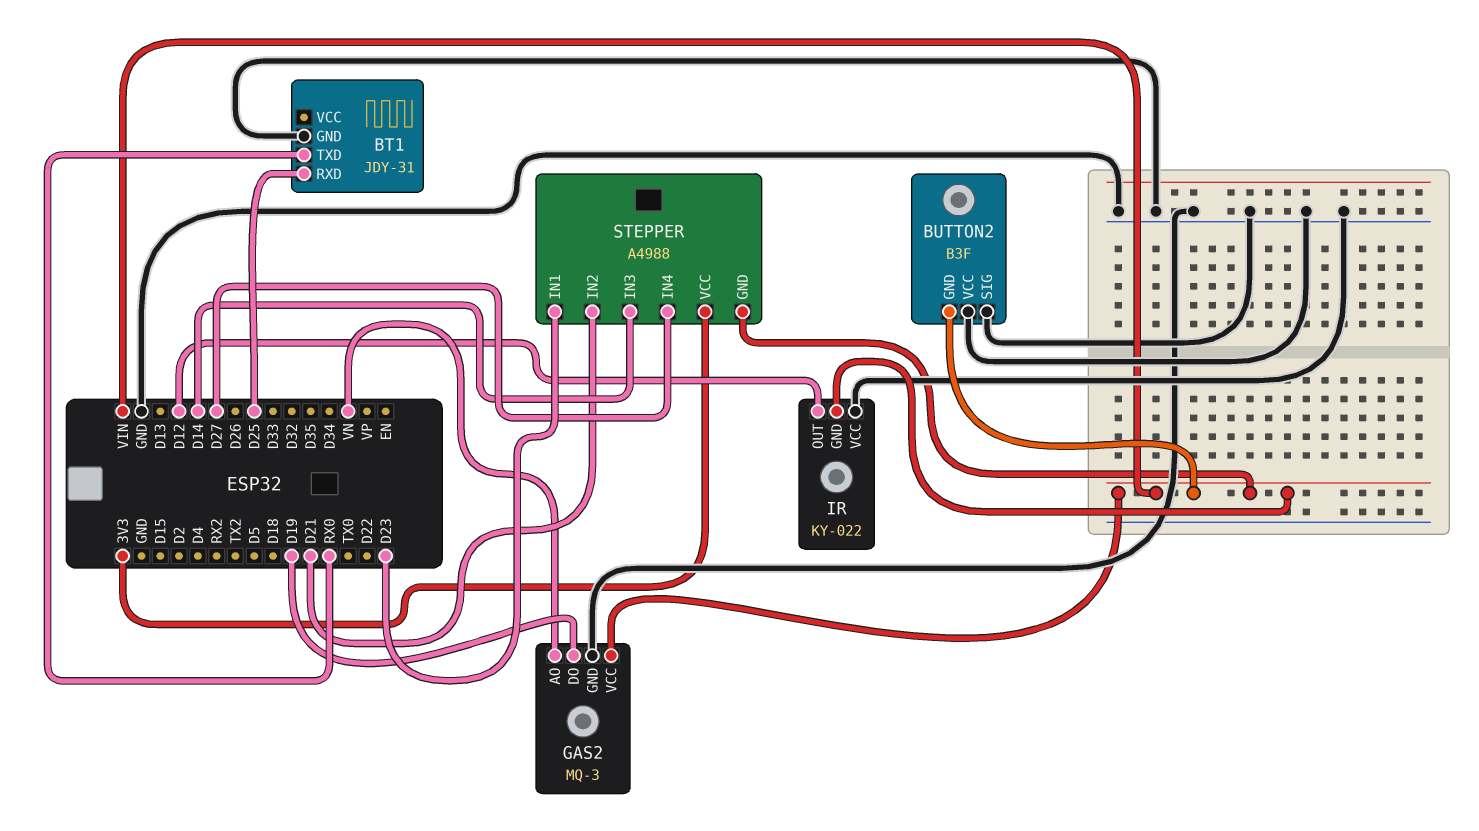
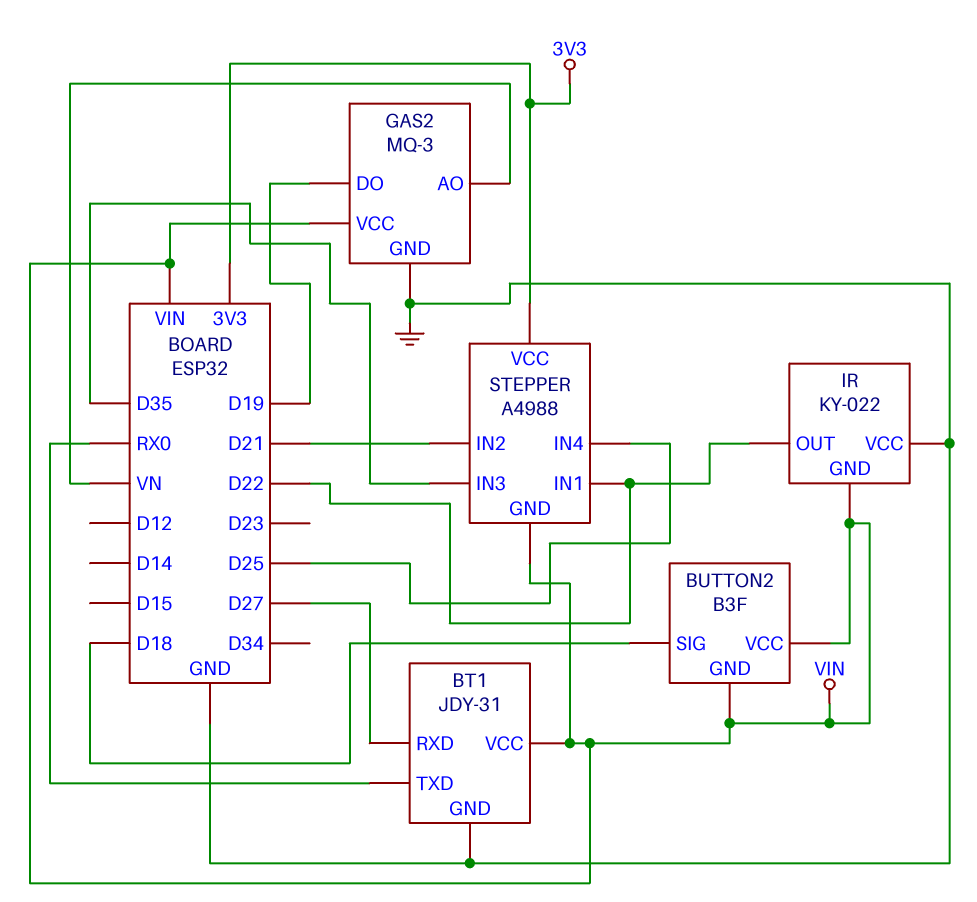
BT1 pin RXD: D25 -> D27
BT1 pin VCC: none -> VIN
BUTTON2 pin SIG: GND -> D18
BUTTON2 pin VCC: GND -> VIN
IR pin OUT: D12 -> D22
STEPPER pin IN1: D23 -> D22
STEPPER pin IN3: D14 -> D35
STEPPER pin IN4: D27 -> D25

